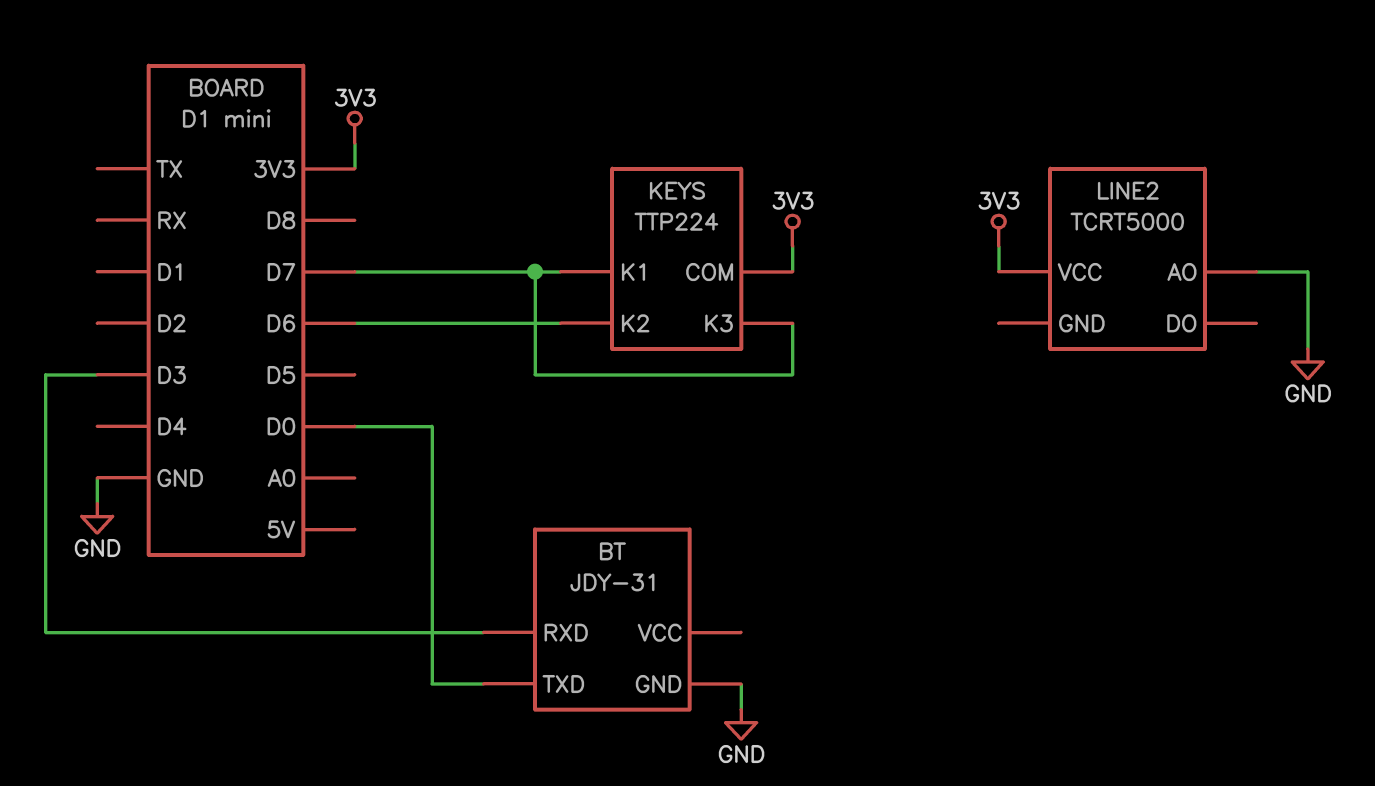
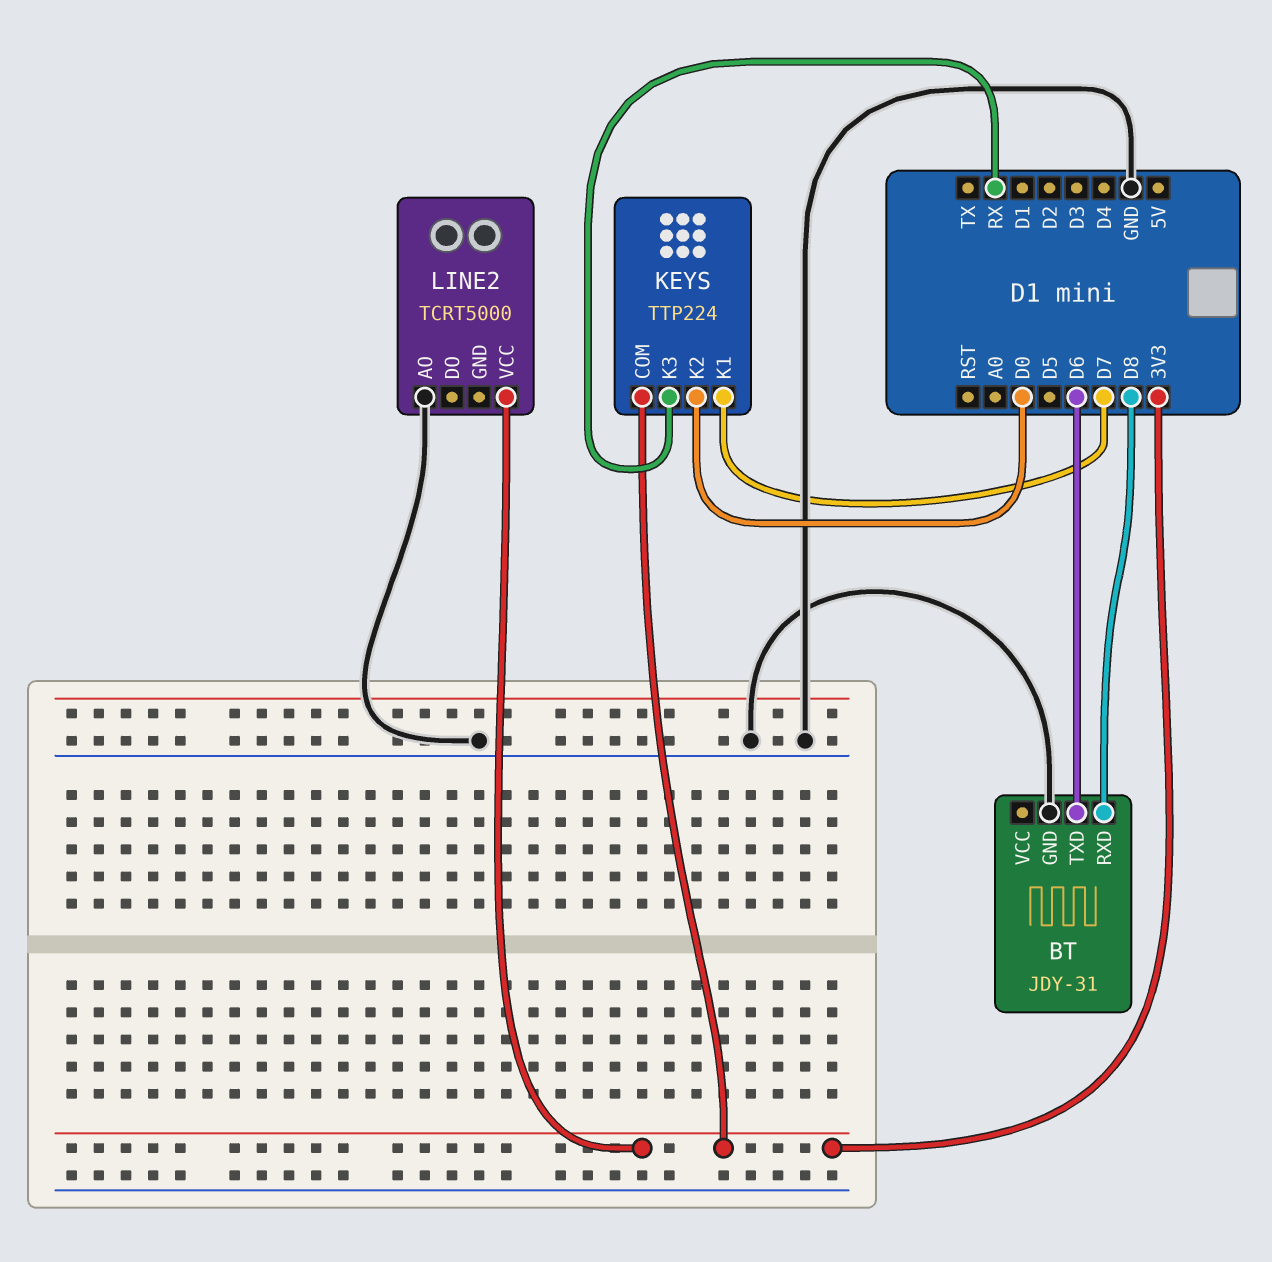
BT pin RXD: D3 -> D8
BT pin TXD: D0 -> D6
KEYS pin K2: D6 -> D0
KEYS pin K3: D7 -> RX

